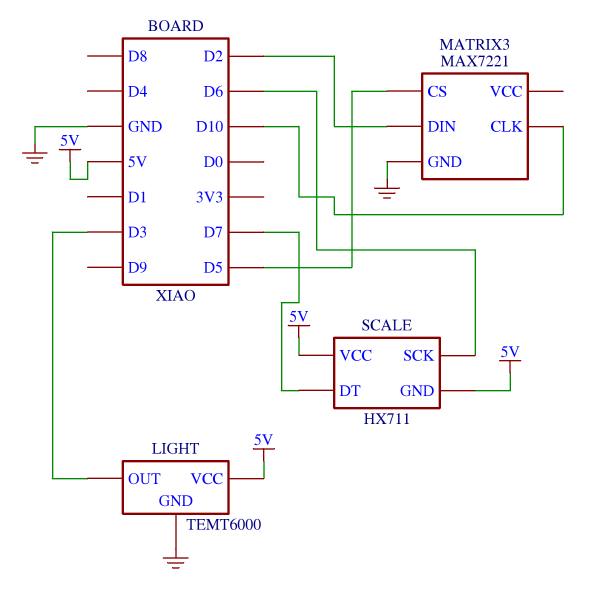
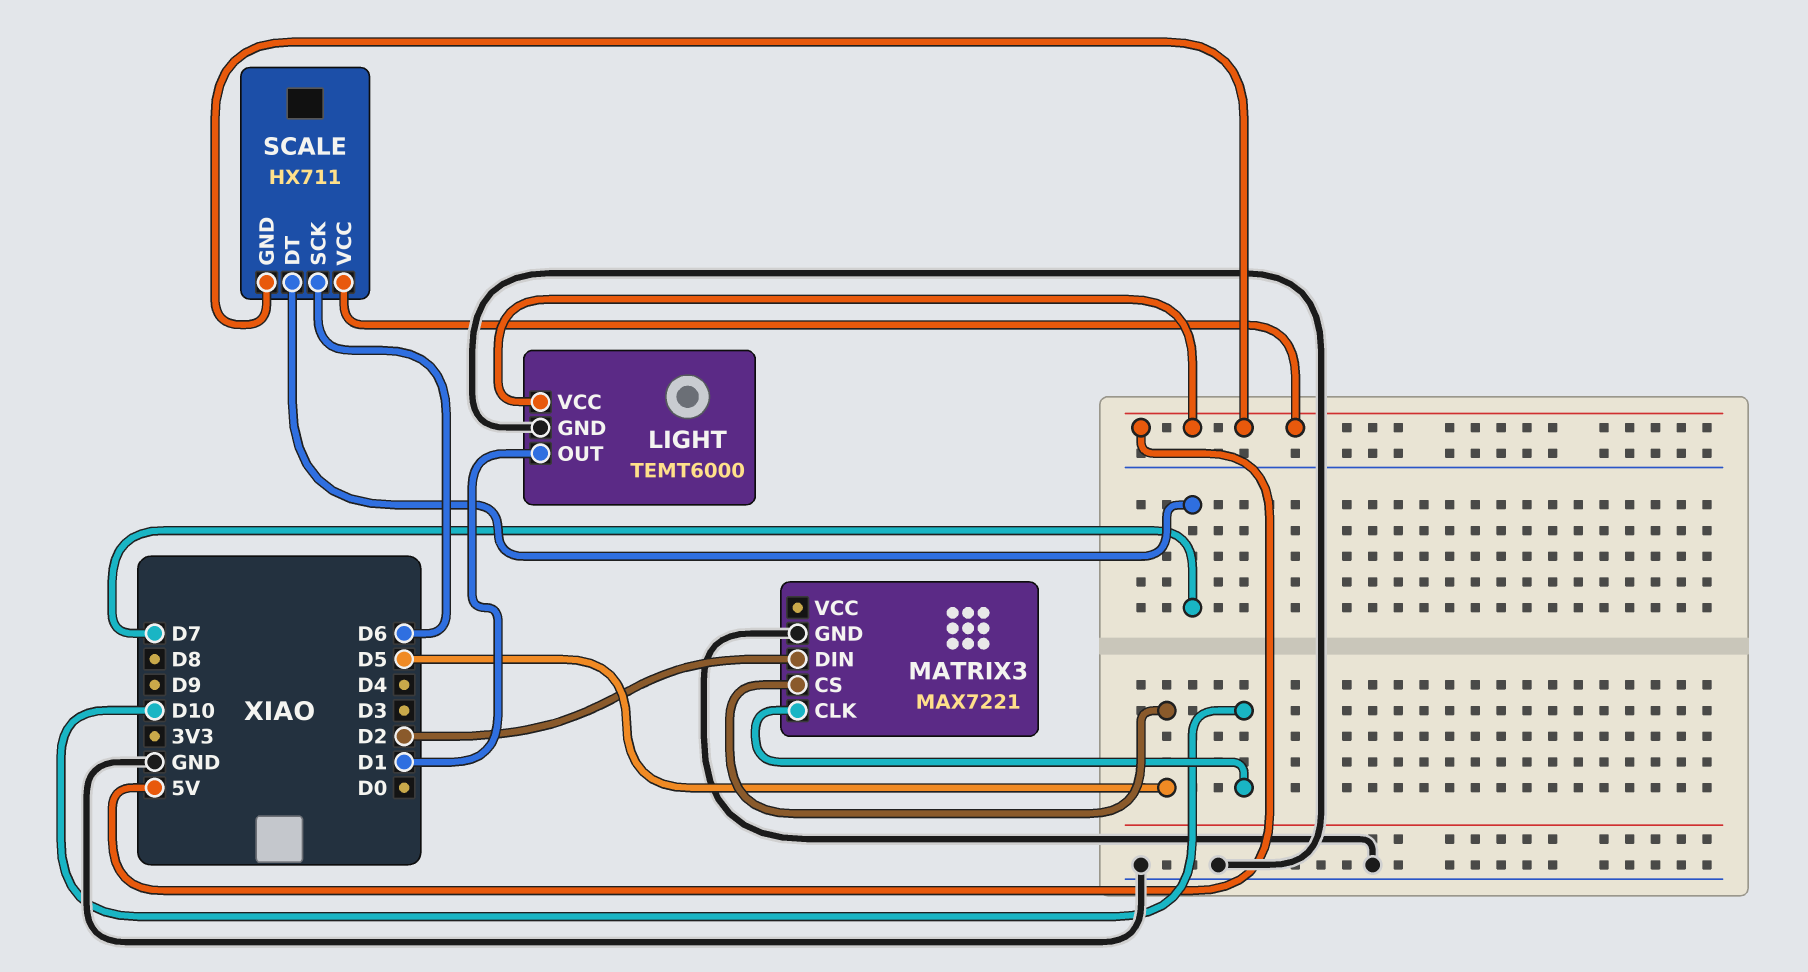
LIGHT pin OUT: D3 -> D1

